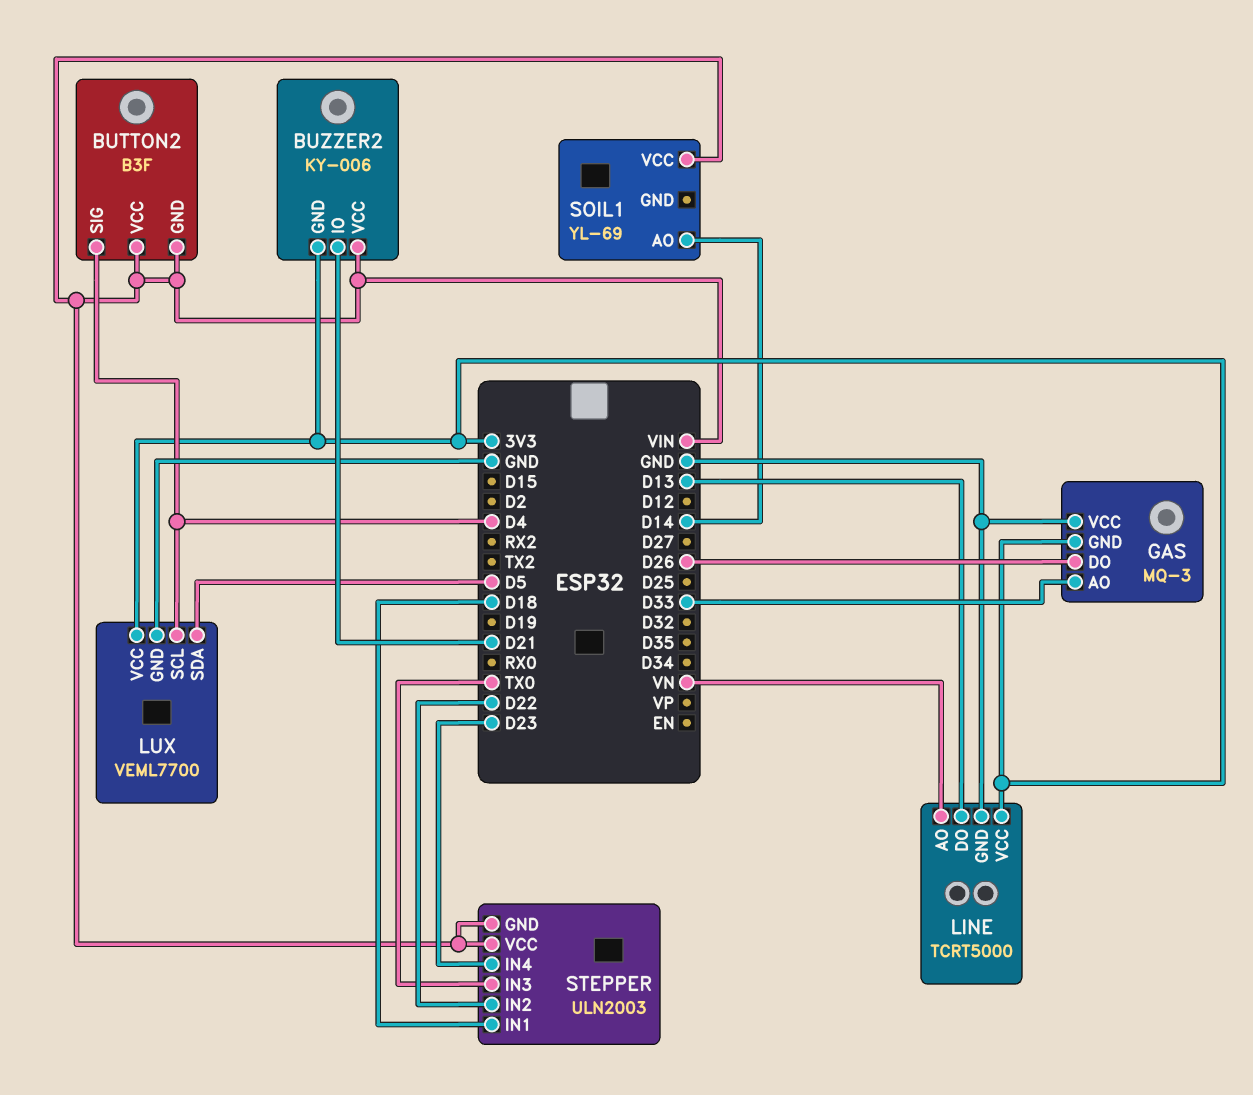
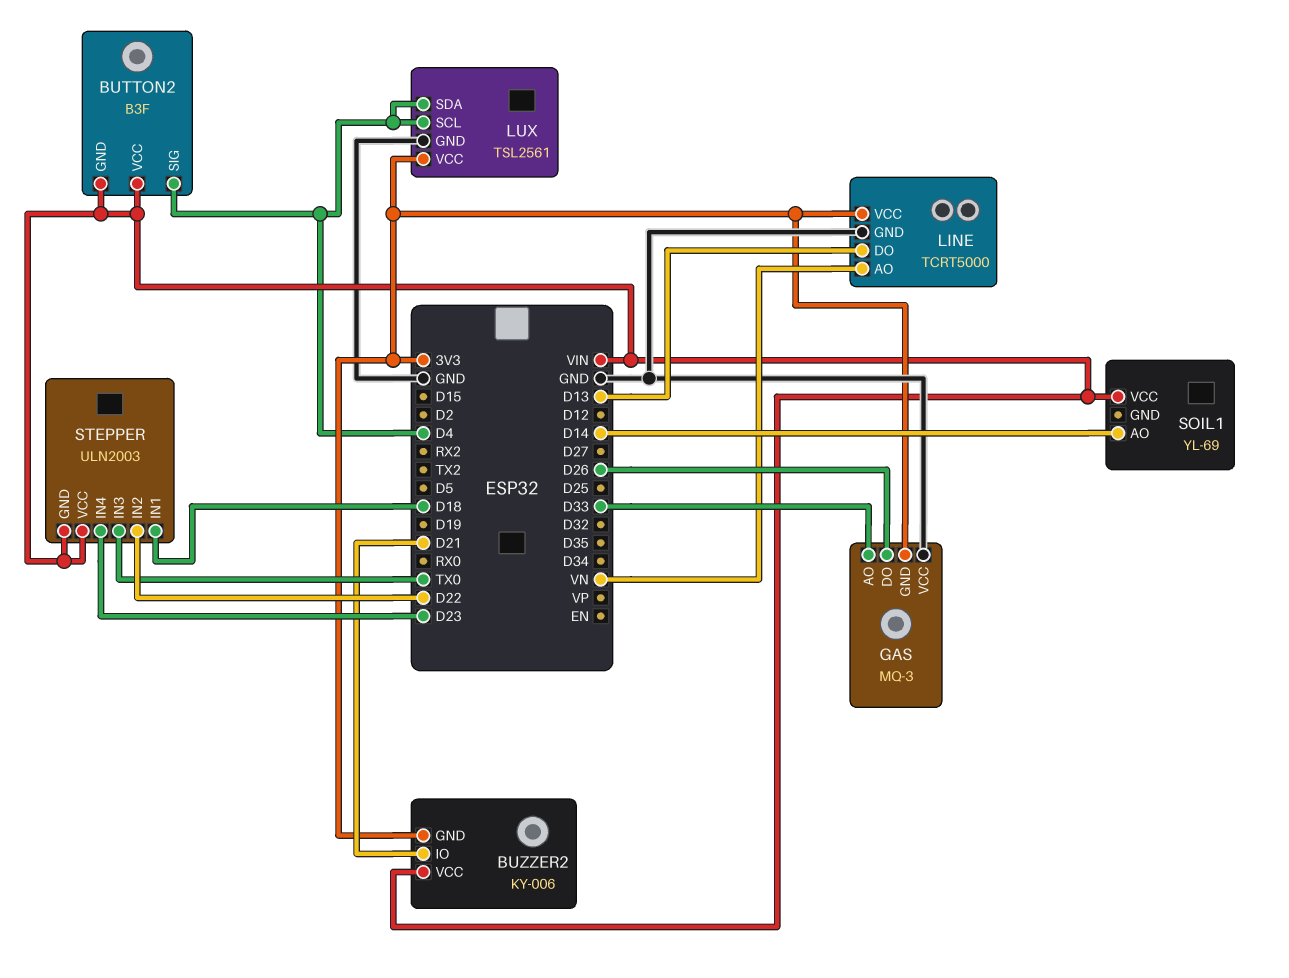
LUX: VEML7700 -> TSL2561
LUX pin SDA: D5 -> D4

